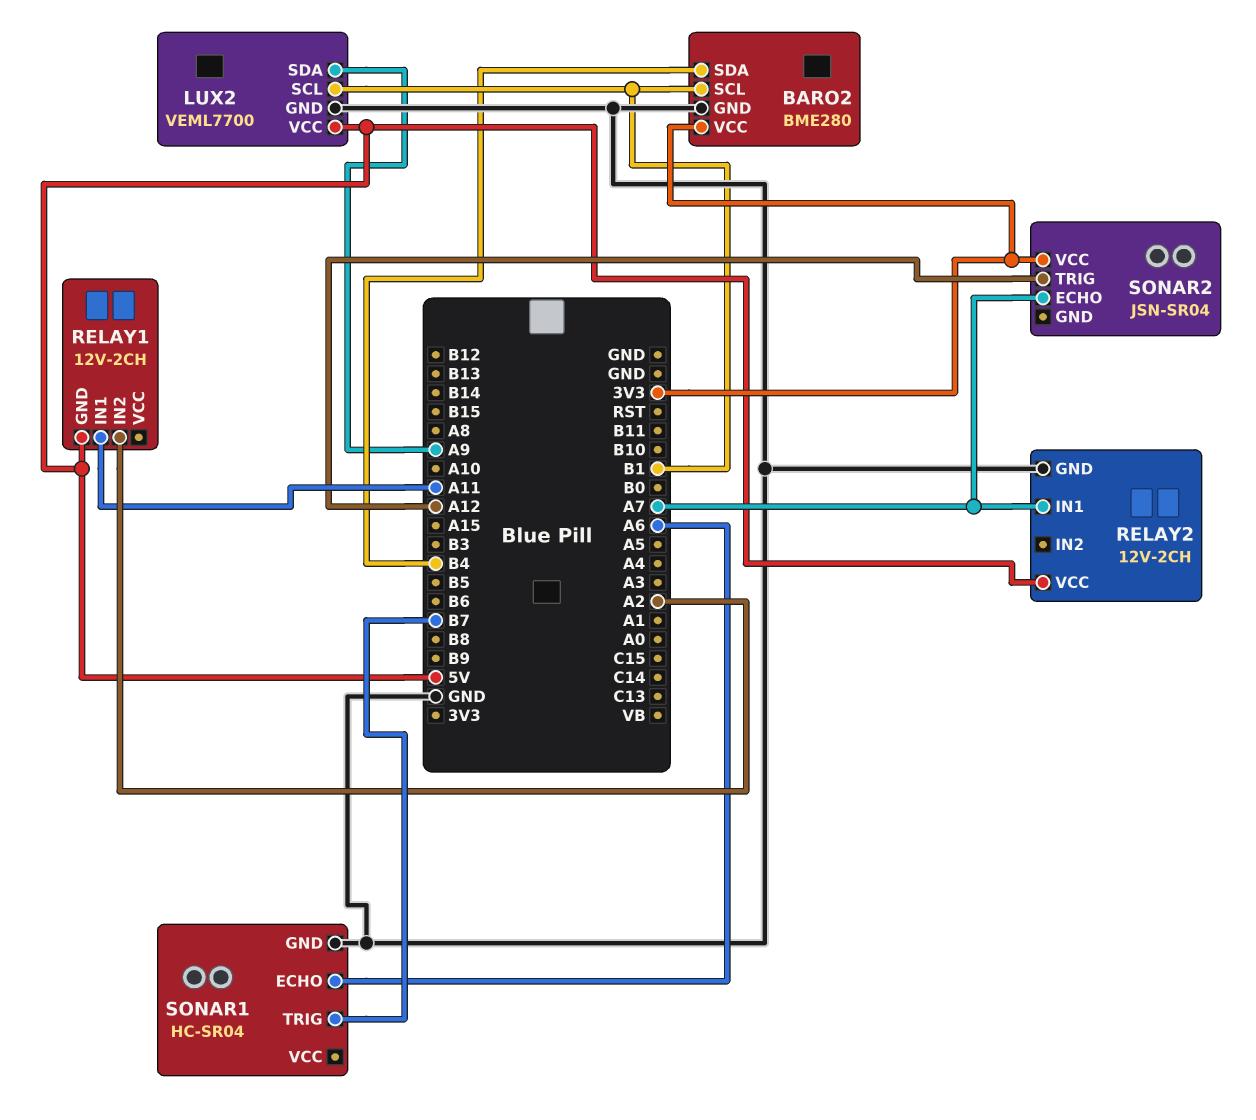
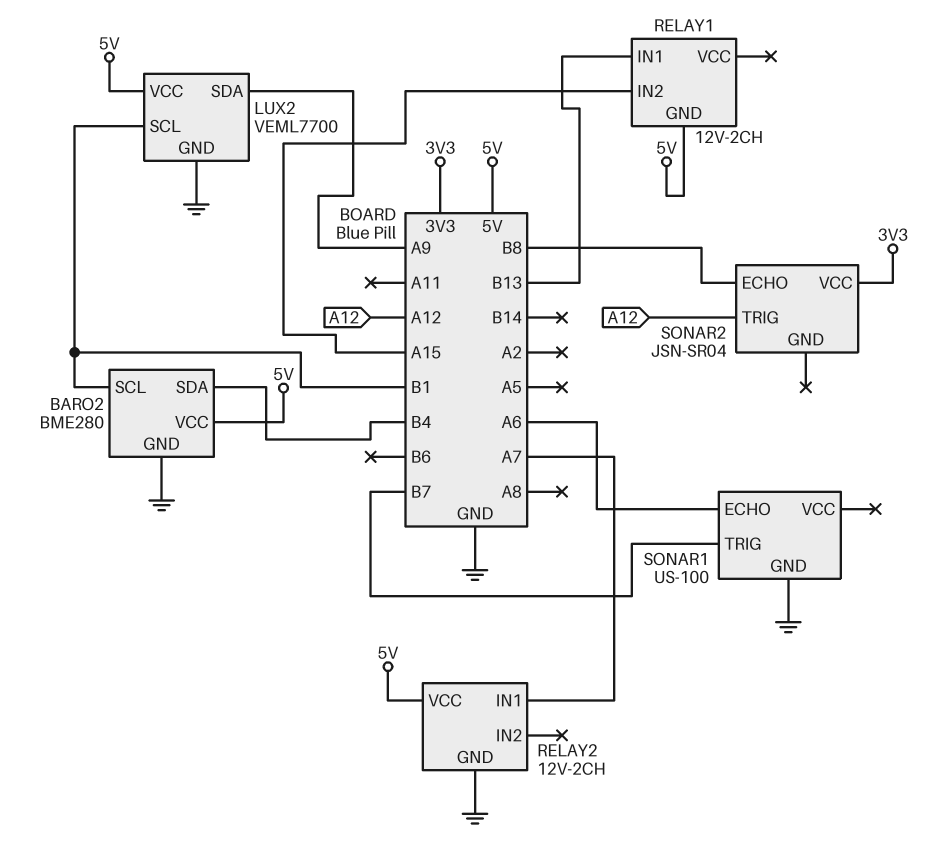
BARO2 pin VCC: 3V3 -> 5V
RELAY1 pin IN1: A11 -> B13
RELAY1 pin IN2: A2 -> A15
SONAR1: HC-SR04 -> US-100
SONAR2 pin ECHO: A7 -> B8

